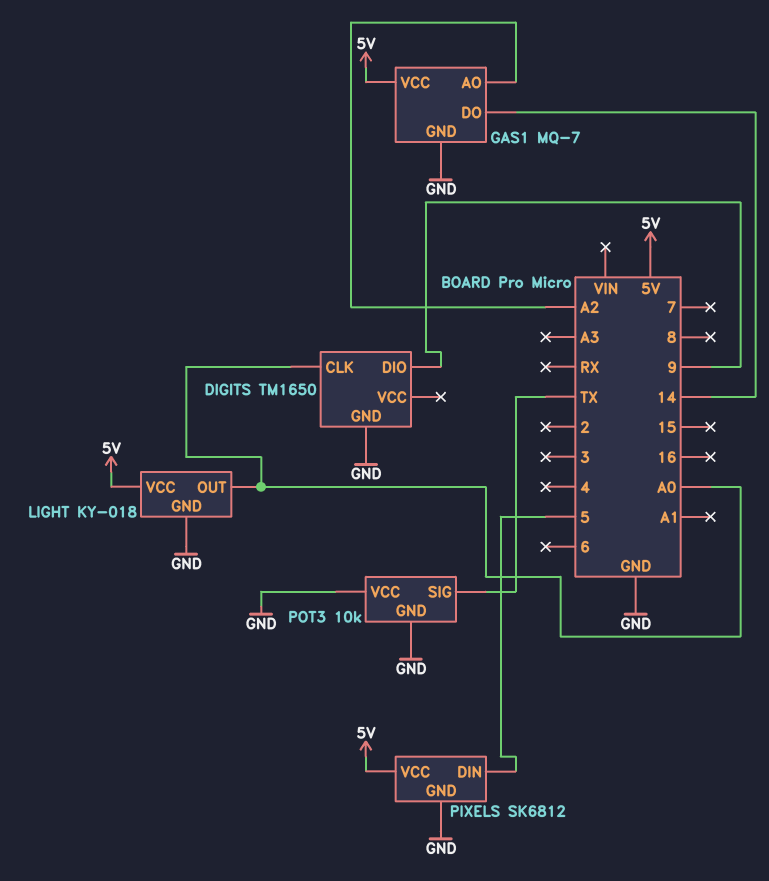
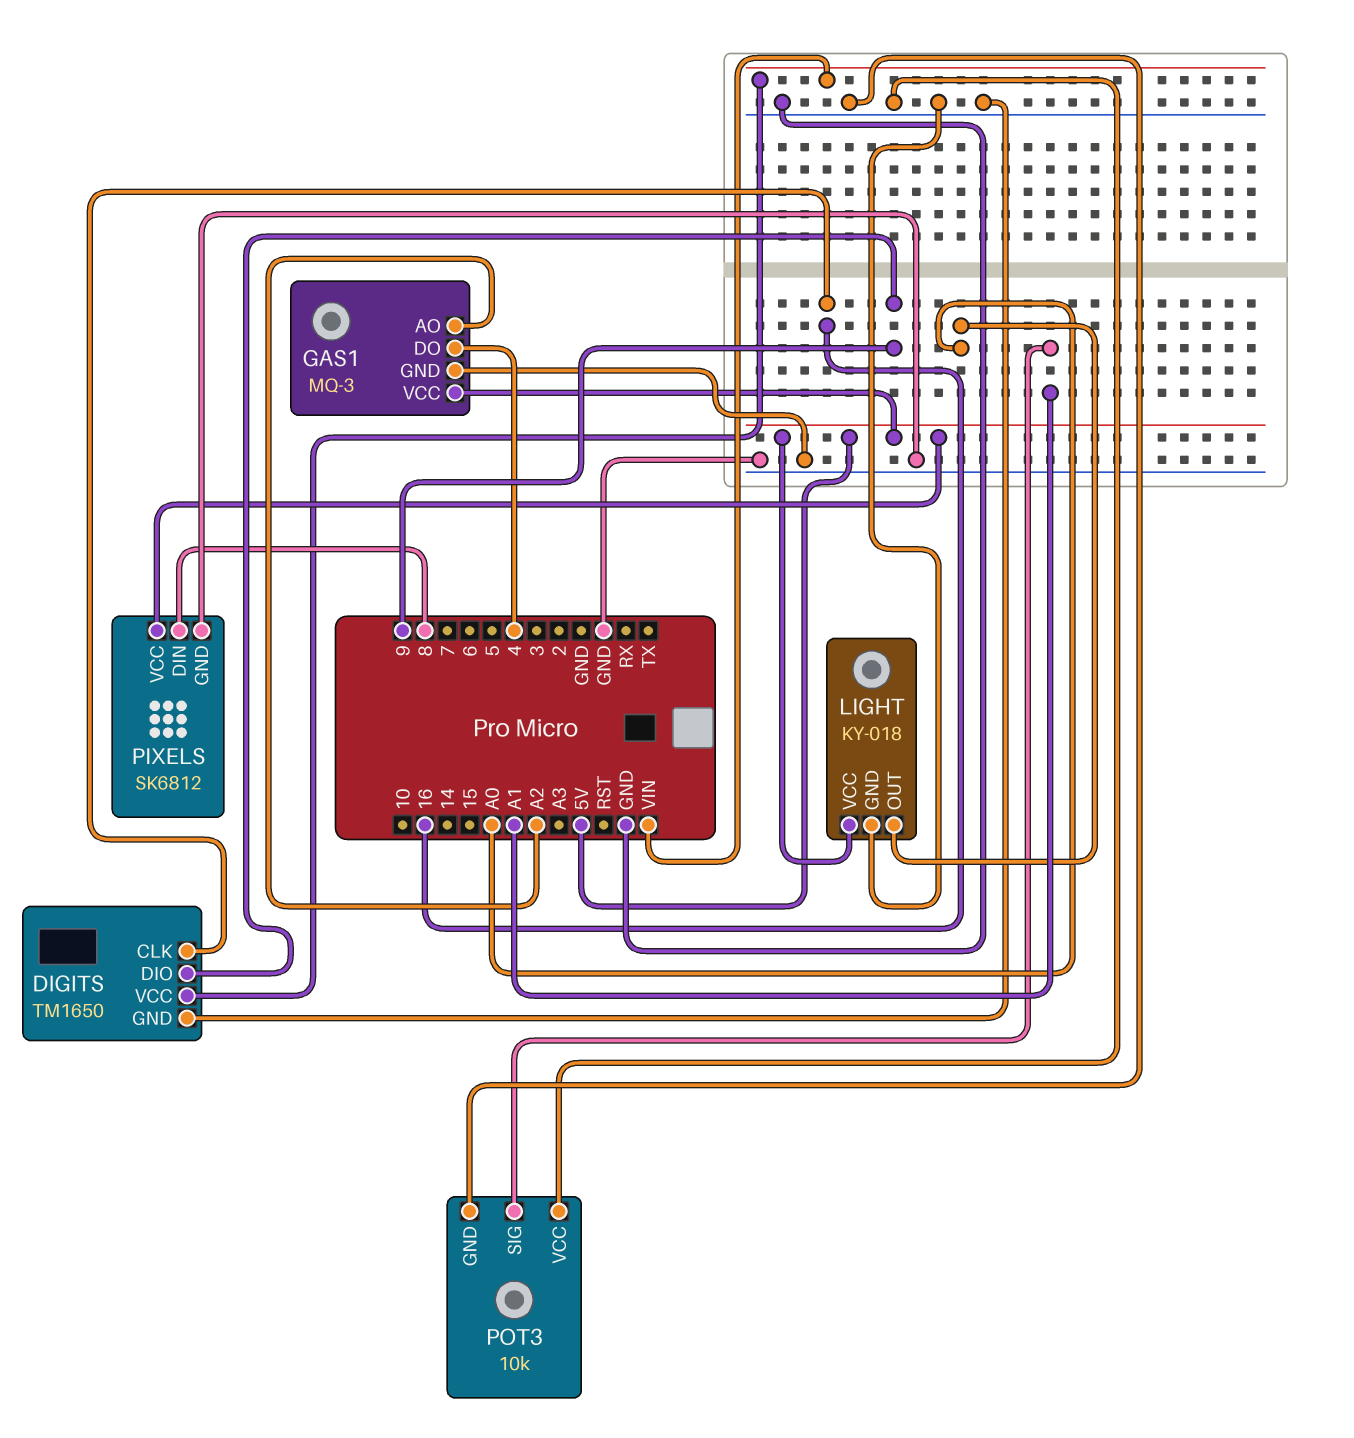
DIGITS pin CLK: A0 -> 16
DIGITS pin VCC: none -> VIN
GAS1: MQ-7 -> MQ-3
GAS1 pin DO: 14 -> 4
PIXELS pin DIN: 5 -> 8
POT3 pin SIG: TX -> A1

